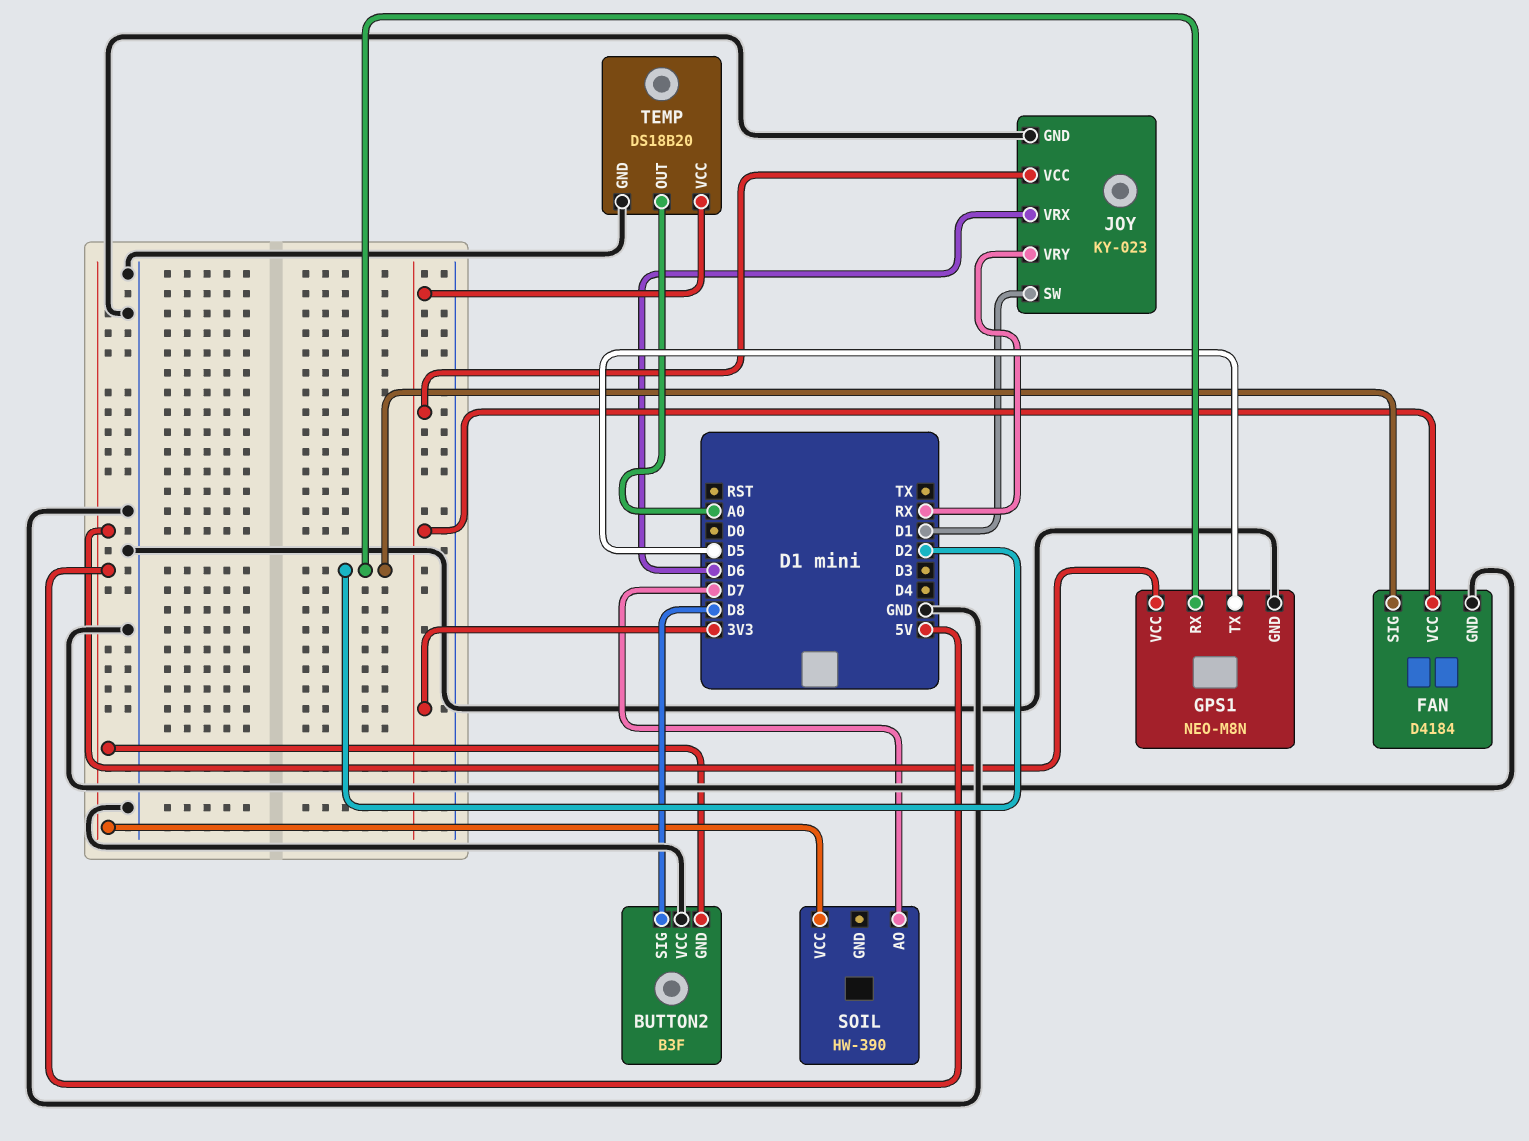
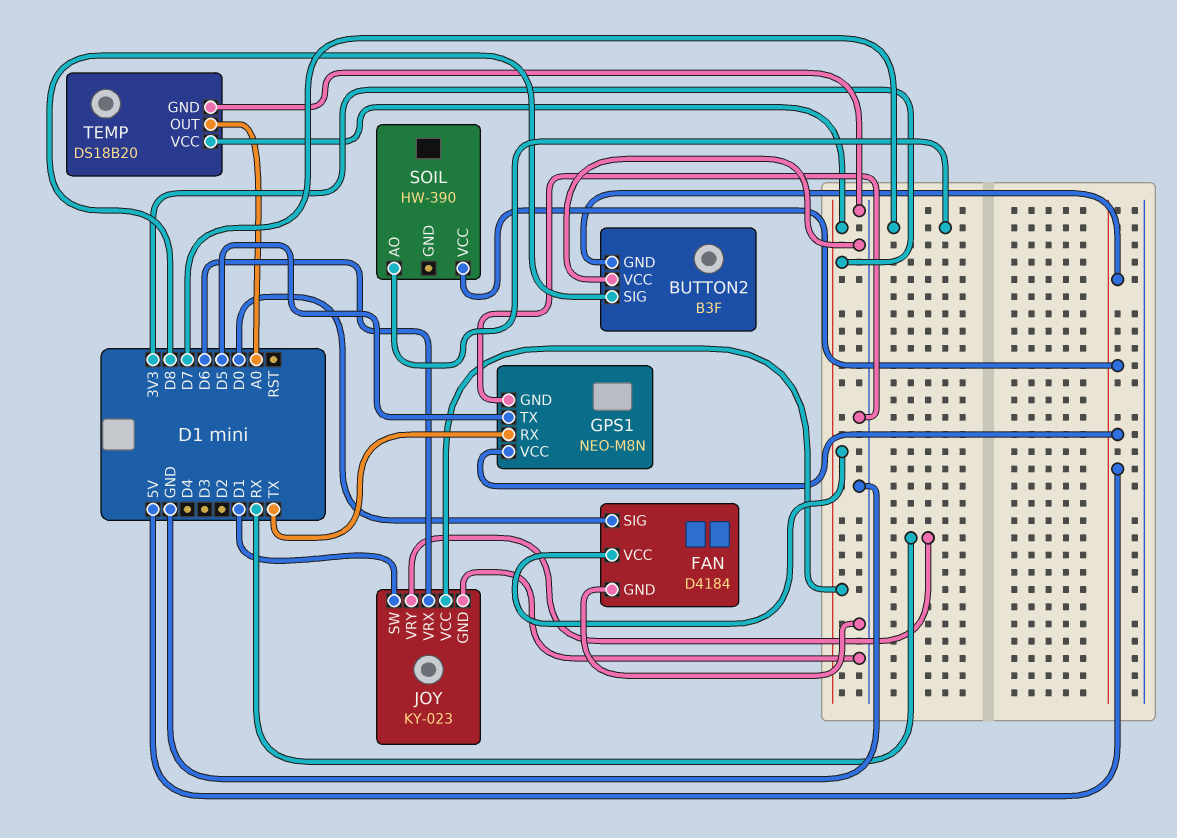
FAN pin SIG: D2 -> D0
GPS1 pin RX: D2 -> TX

